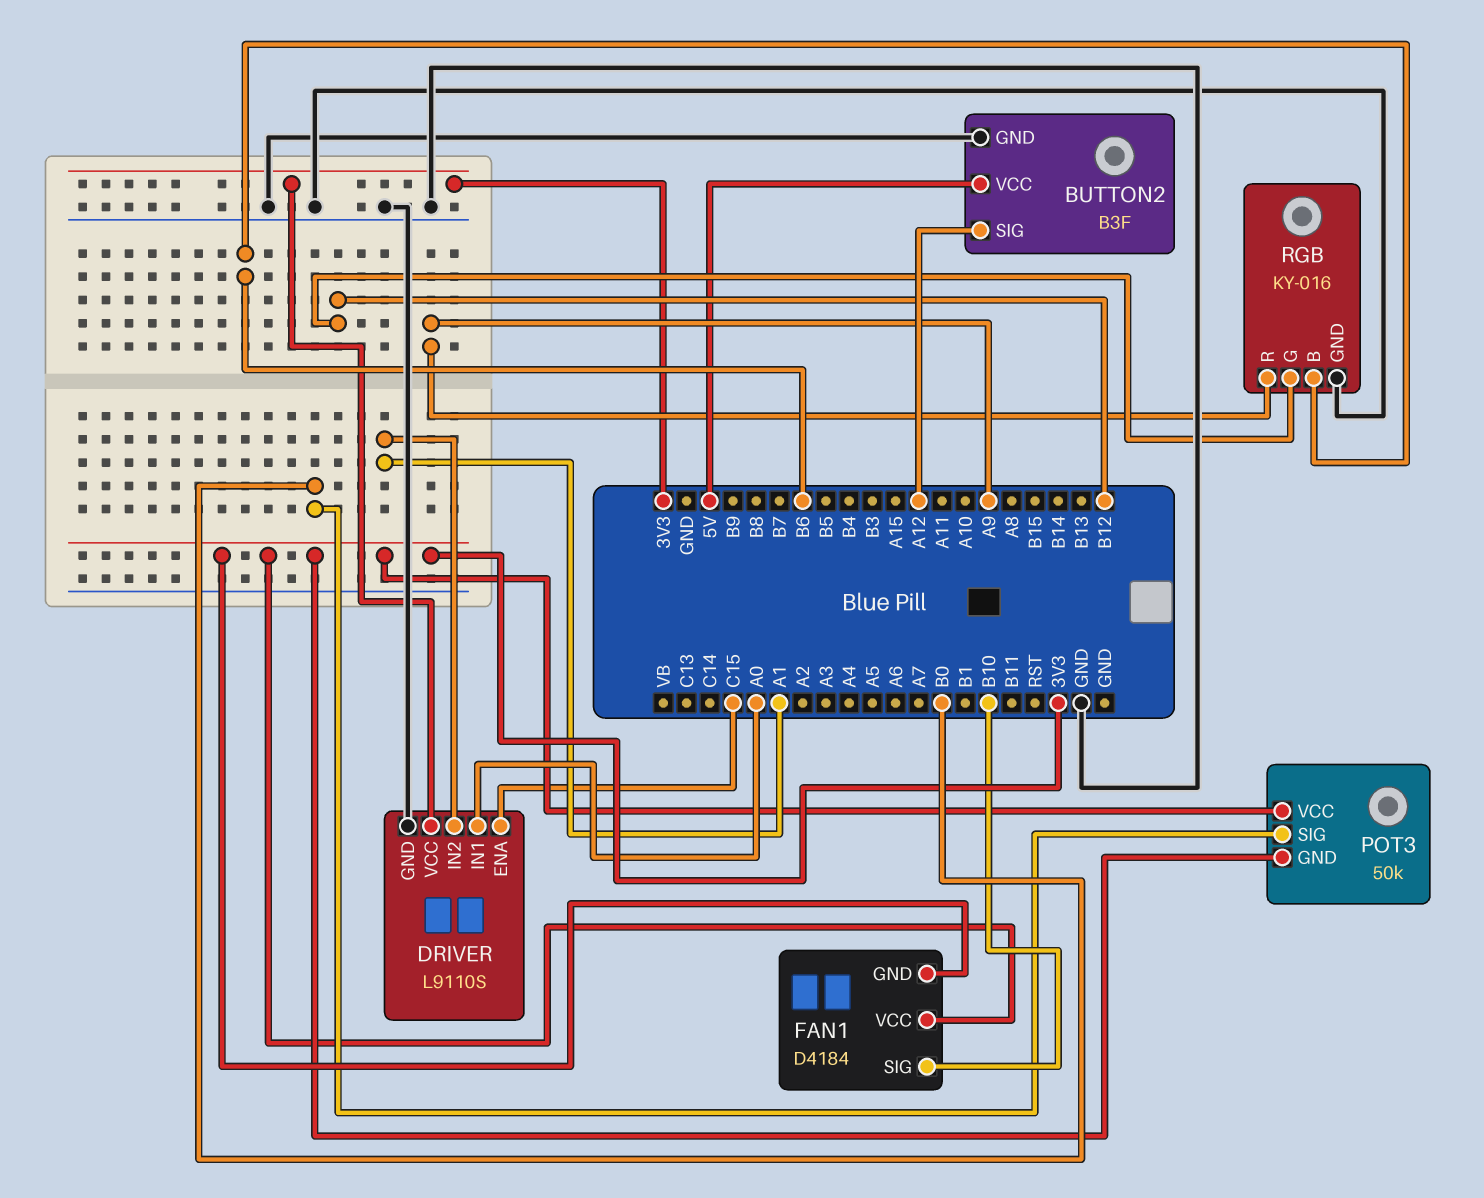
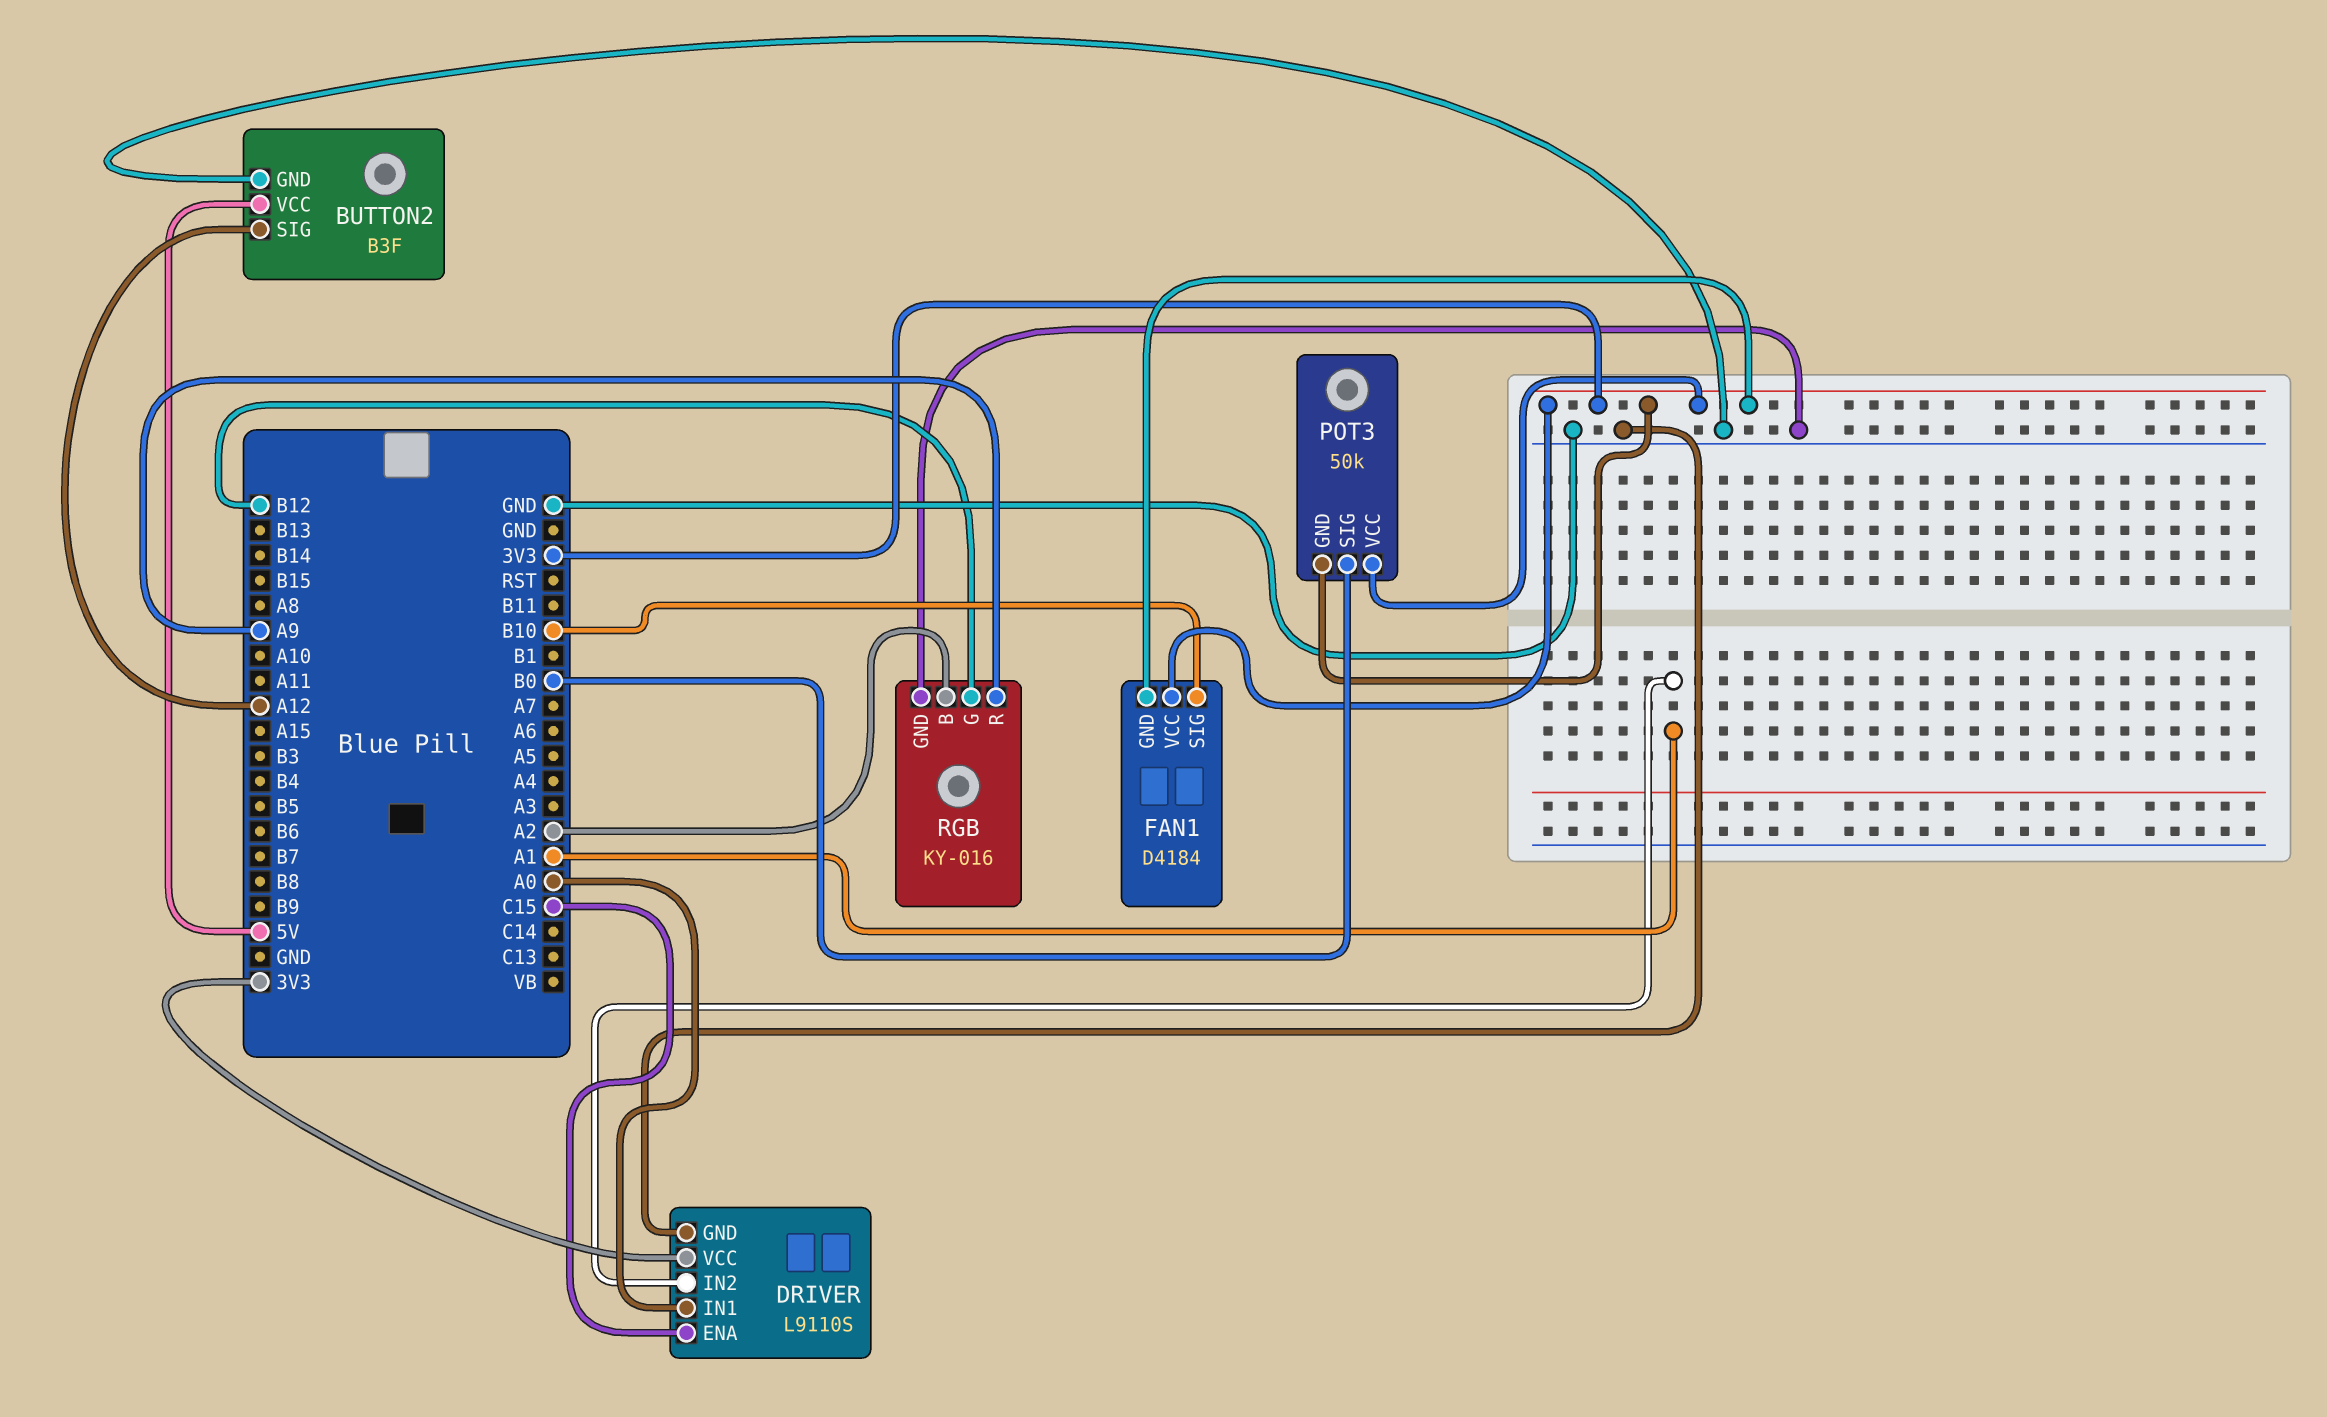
RGB pin B: B6 -> A2

